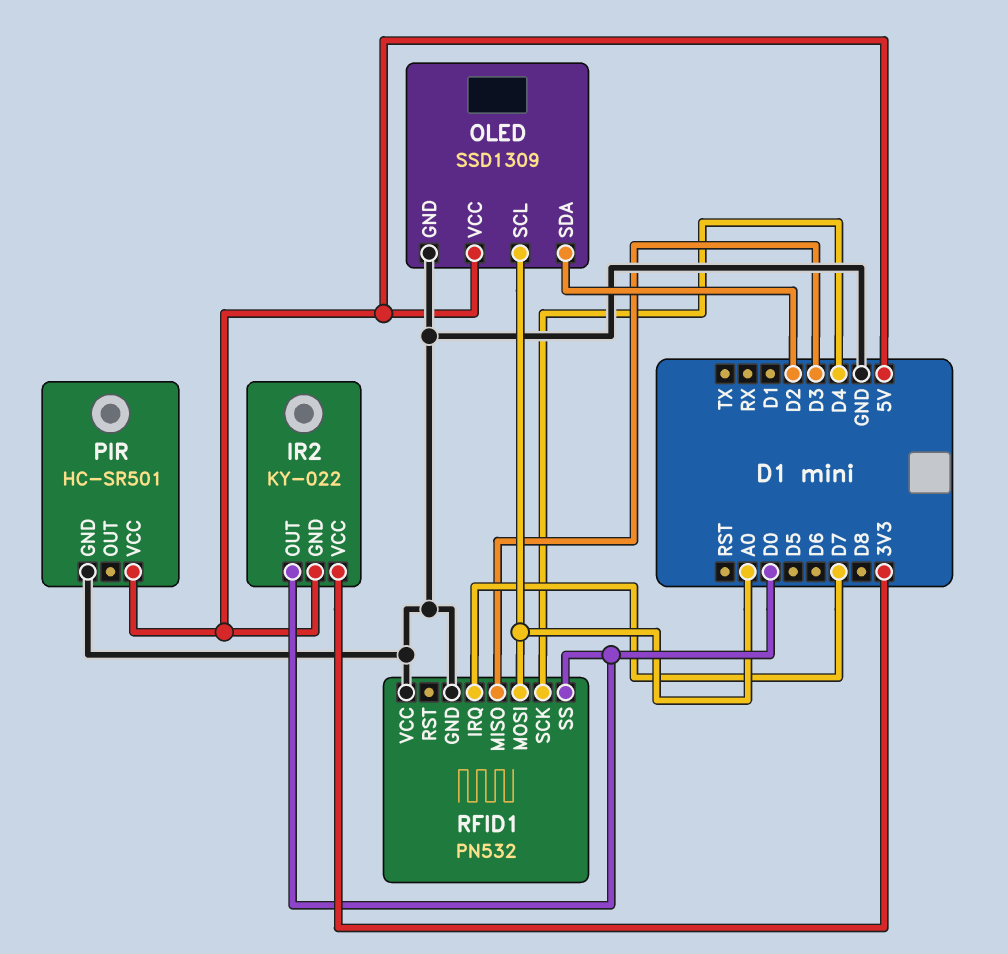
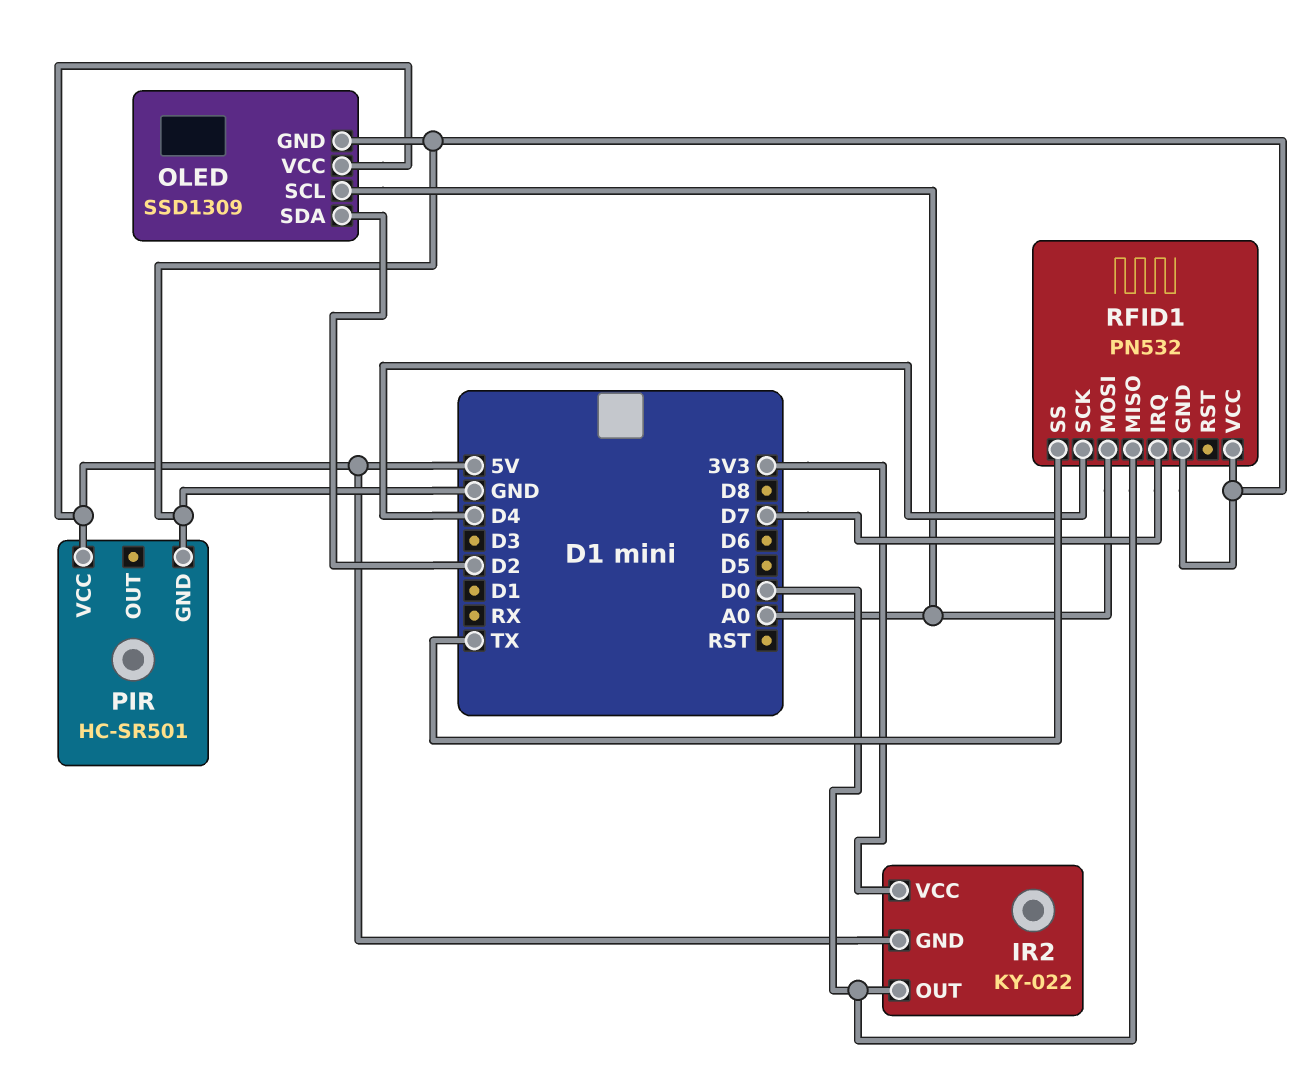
RFID1 pin MISO: D3 -> D0
RFID1 pin SS: D0 -> TX

